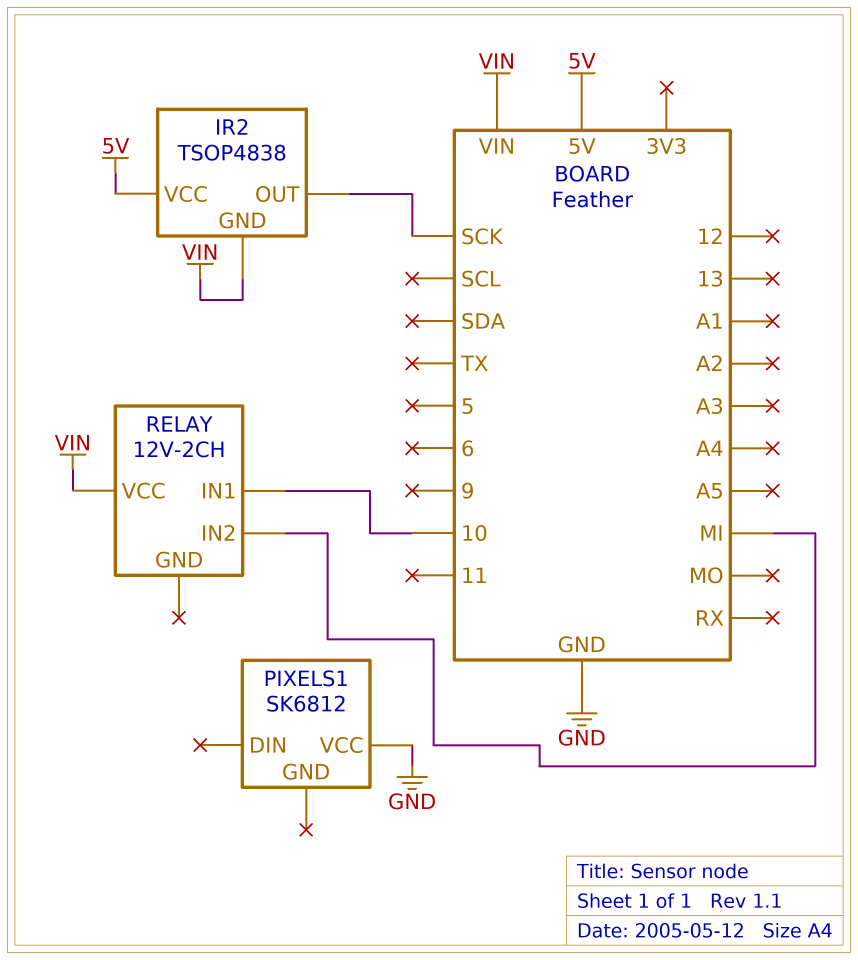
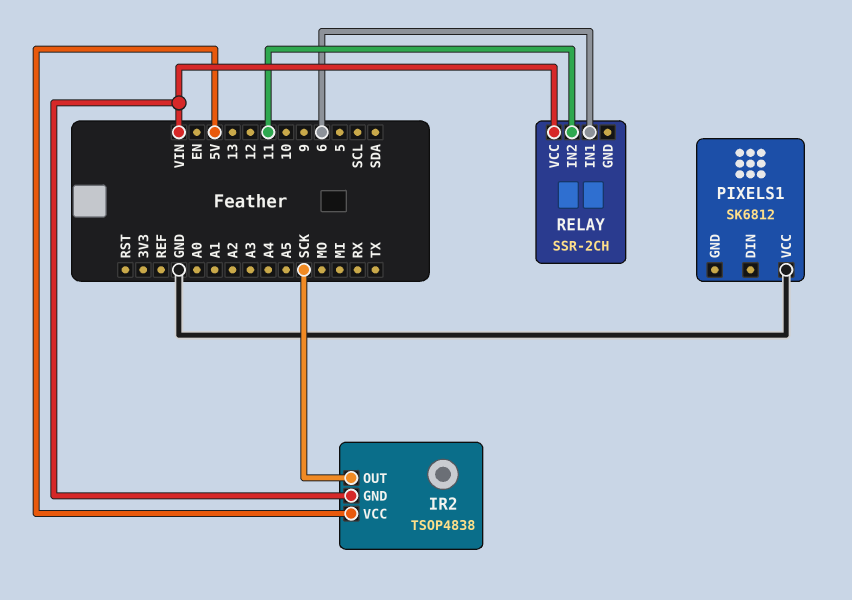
RELAY: 12V-2CH -> SSR-2CH
RELAY pin IN1: 10 -> 6
RELAY pin IN2: MI -> 11

